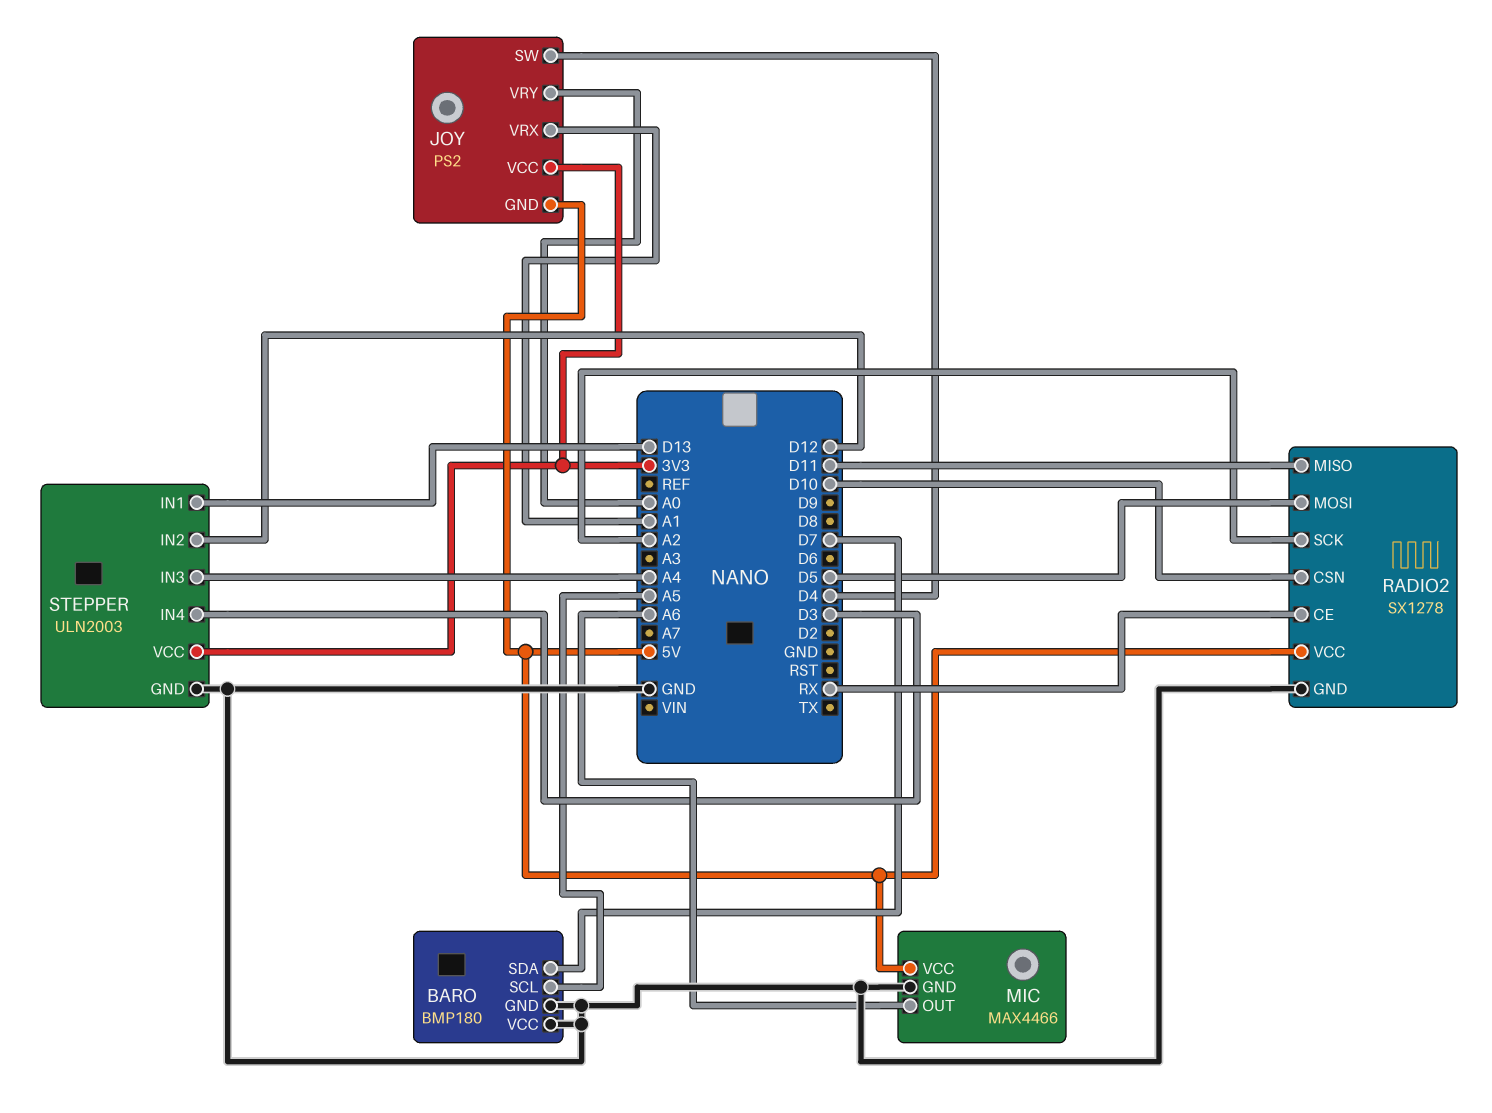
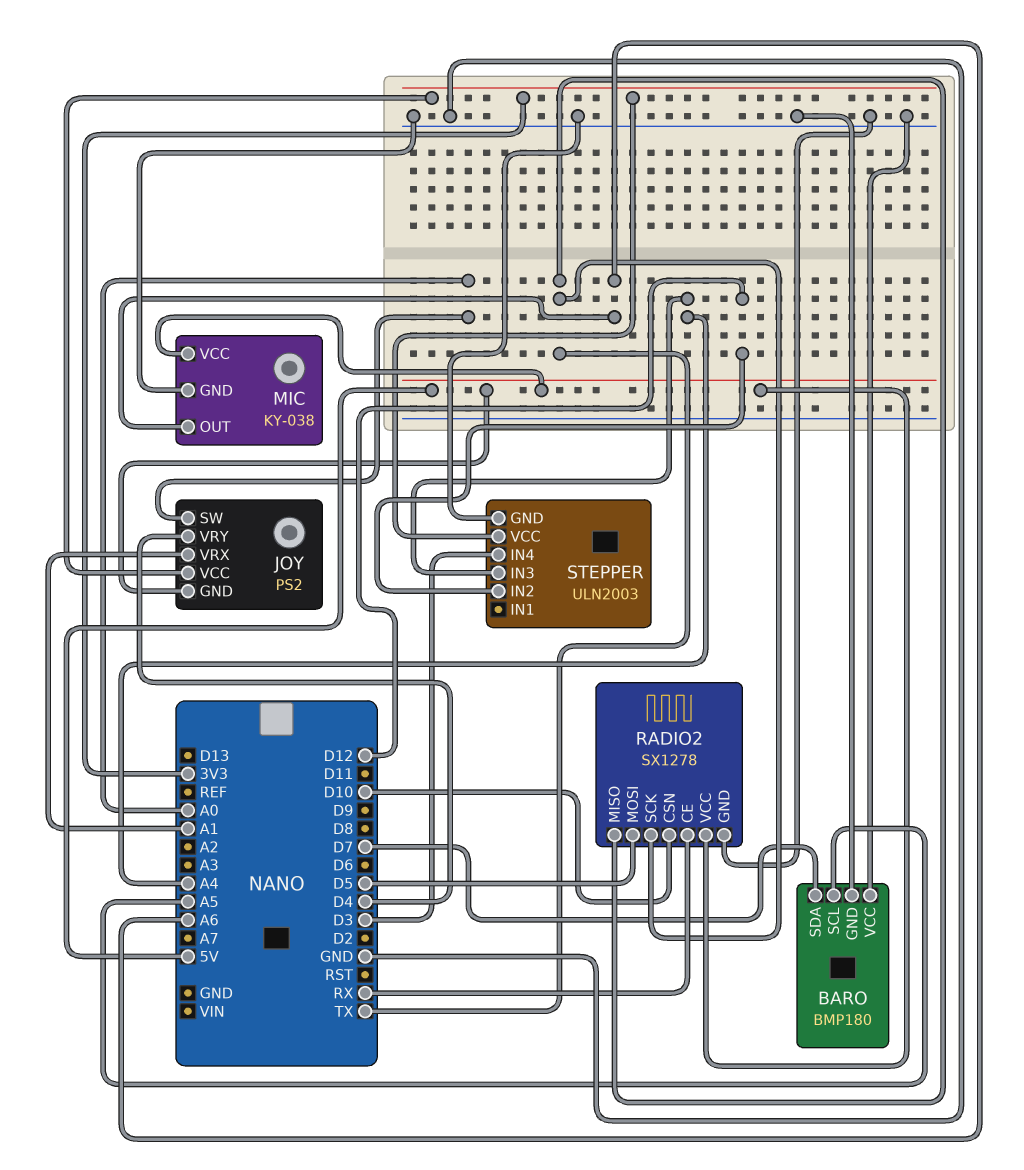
JOY pin SW: D4 -> A0
JOY pin VRY: A0 -> D4
MIC: MAX4466 -> KY-038
RADIO2 pin MISO: D11 -> TX
RADIO2 pin SCK: A2 -> TX
STEPPER pin IN1: D13 -> none

